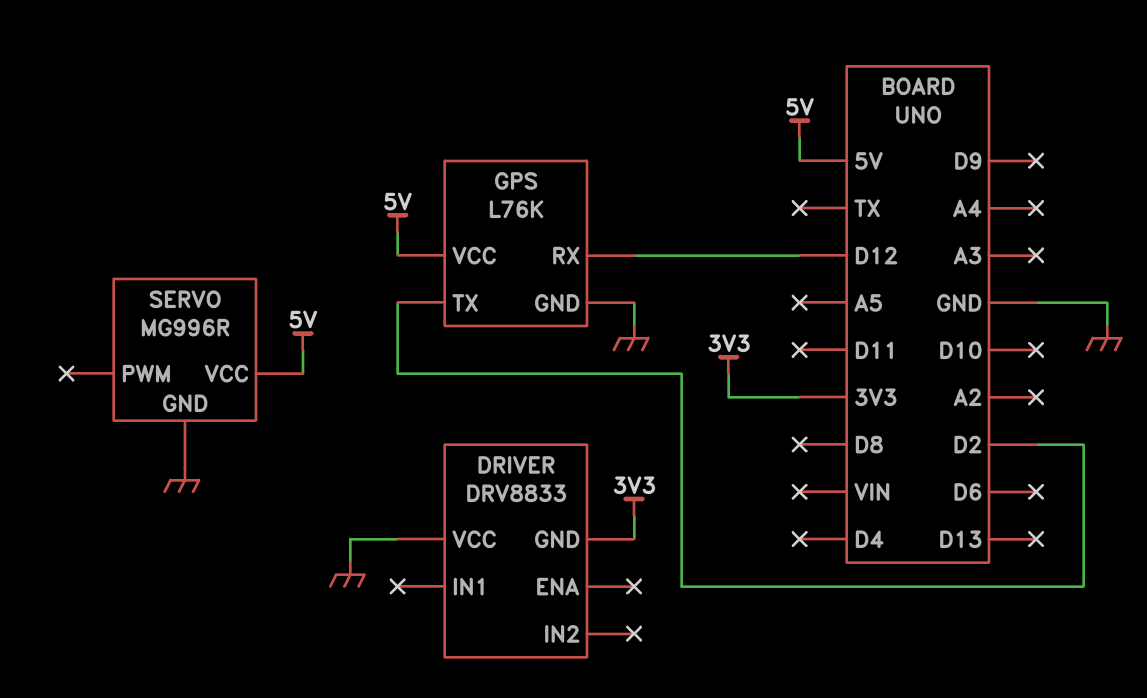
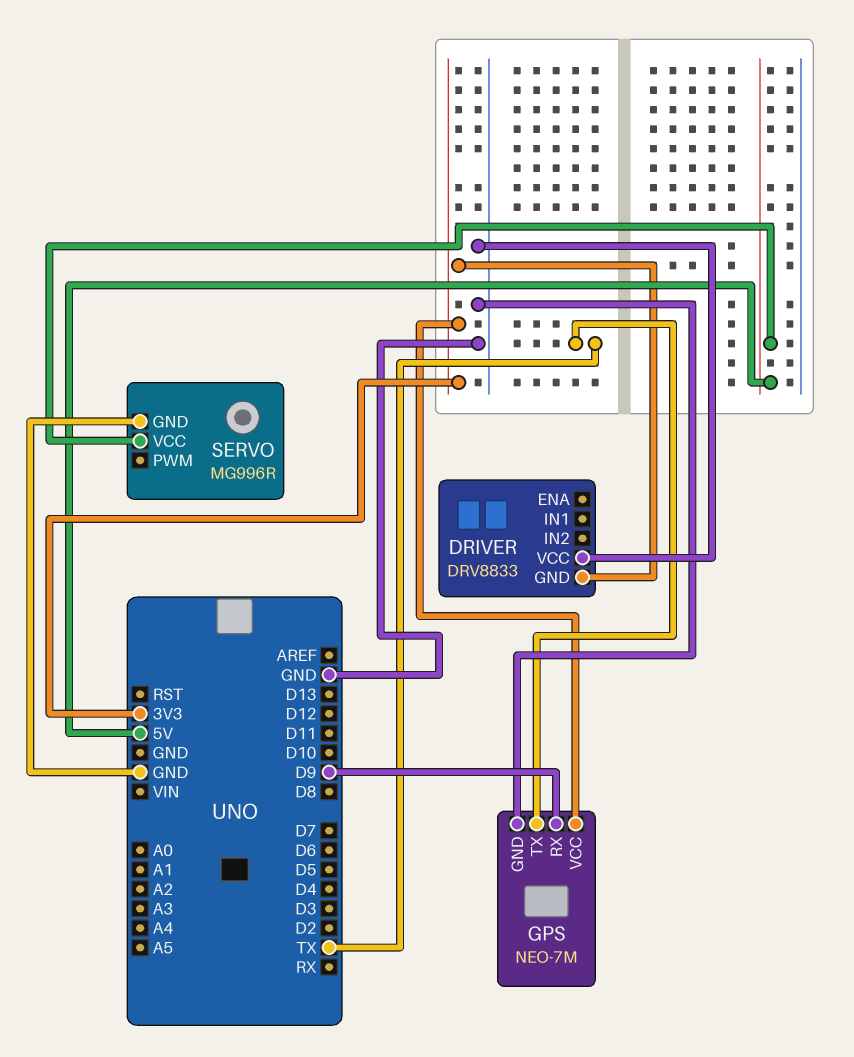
GPS: L76K -> NEO-7M
GPS pin RX: D12 -> D9
GPS pin TX: D2 -> TX
GPS pin VCC: 5V -> 3V3

